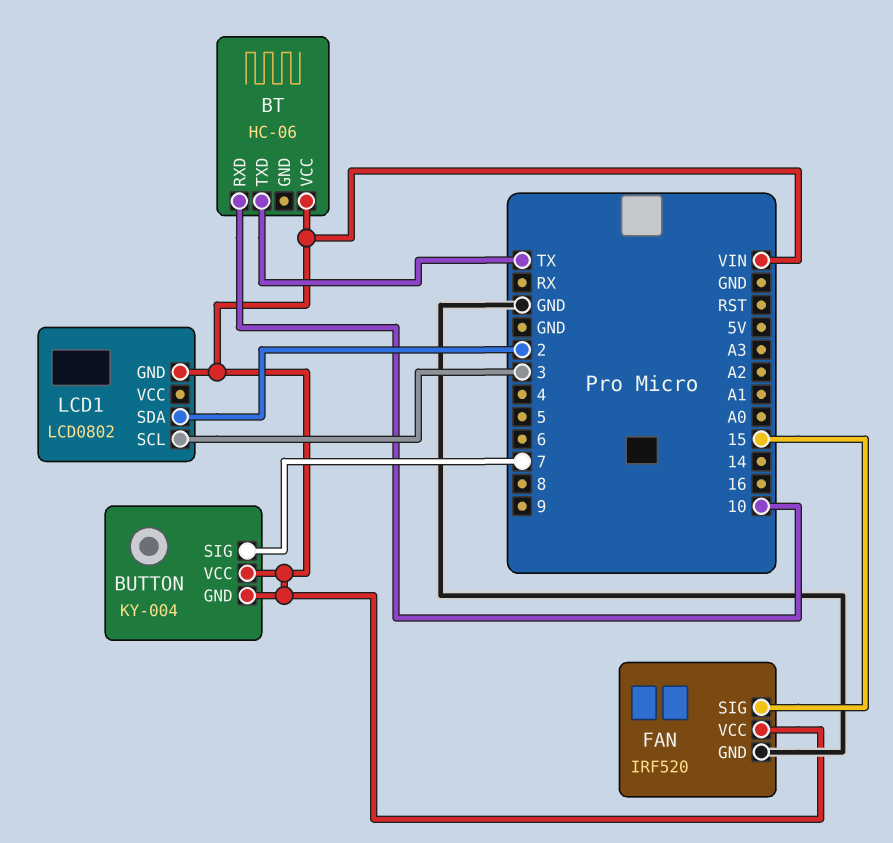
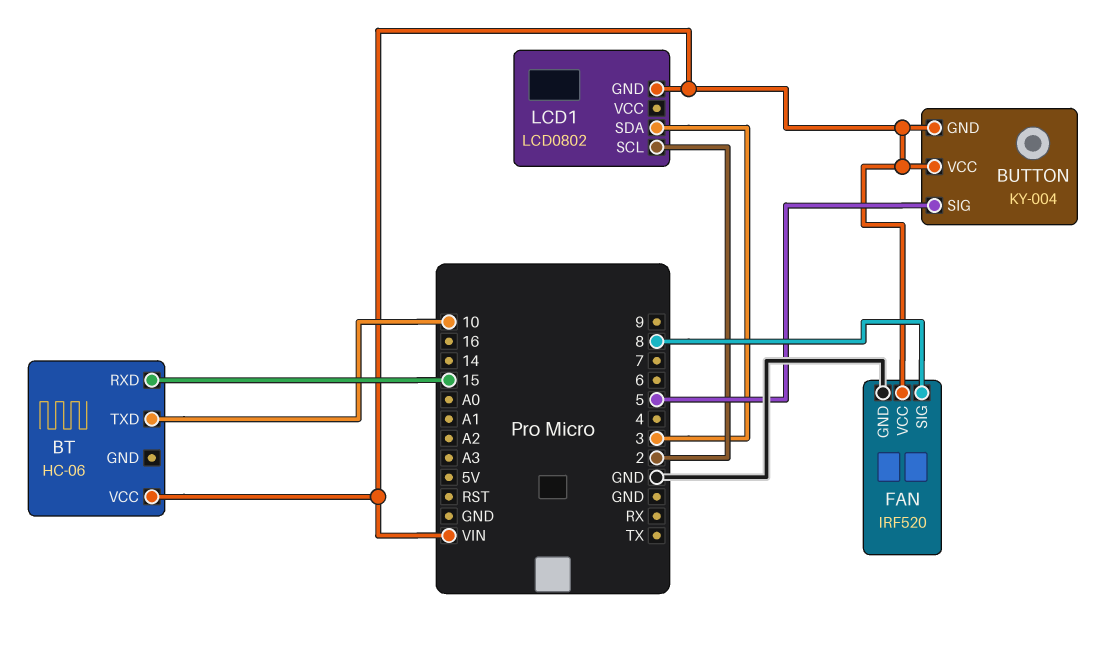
BT pin RXD: 10 -> 15
BT pin TXD: TX -> 10
BUTTON pin SIG: 7 -> 5
FAN pin SIG: 15 -> 8
LCD1 pin SCL: 3 -> 2
LCD1 pin SDA: 2 -> 3

